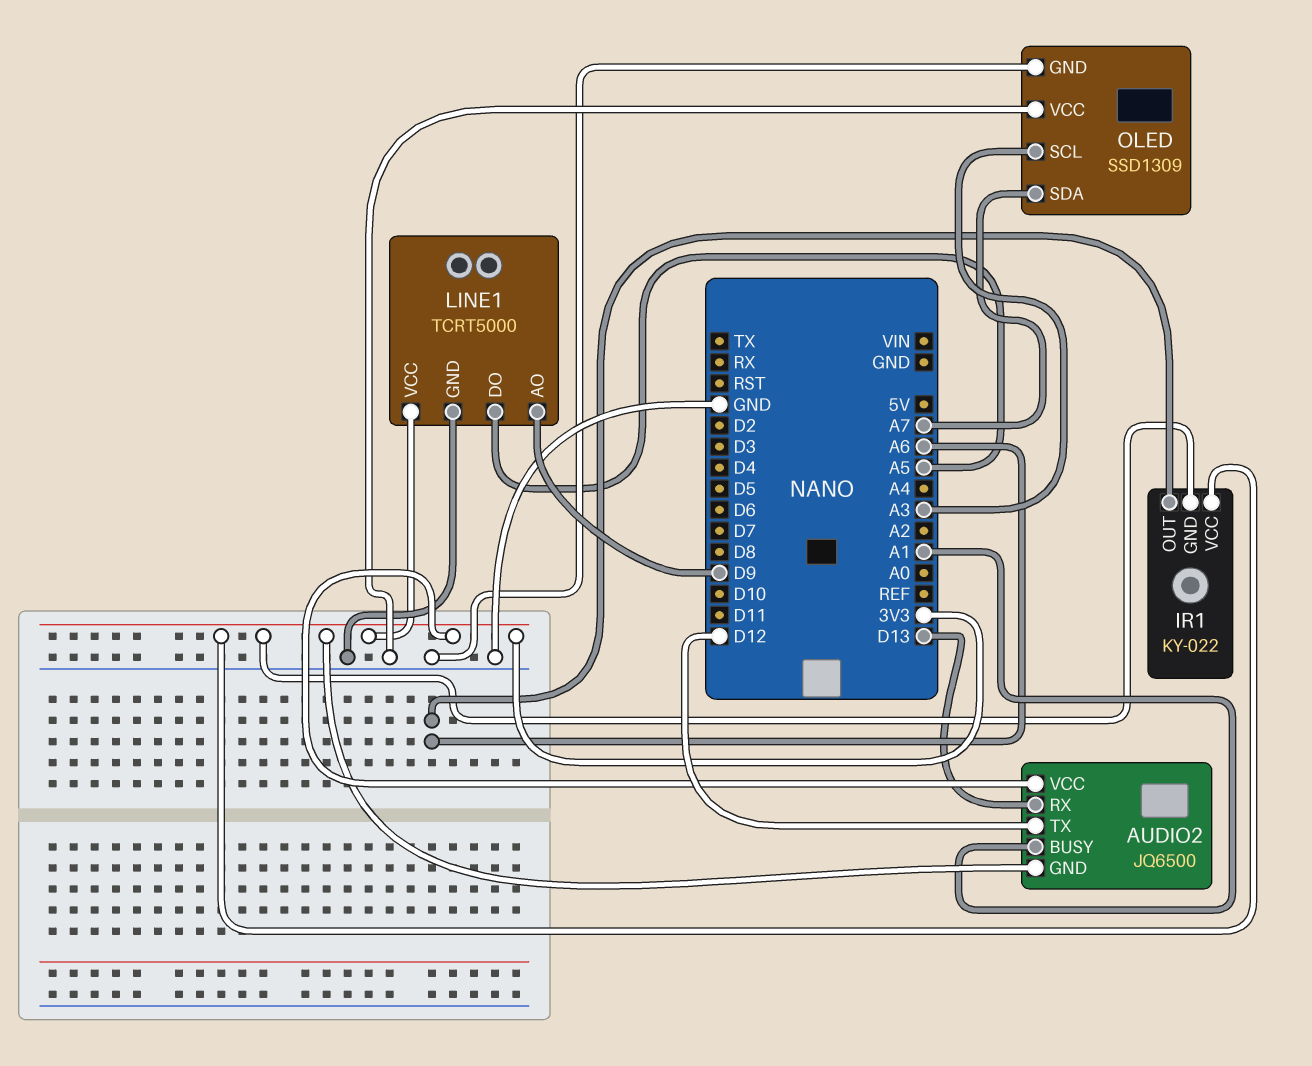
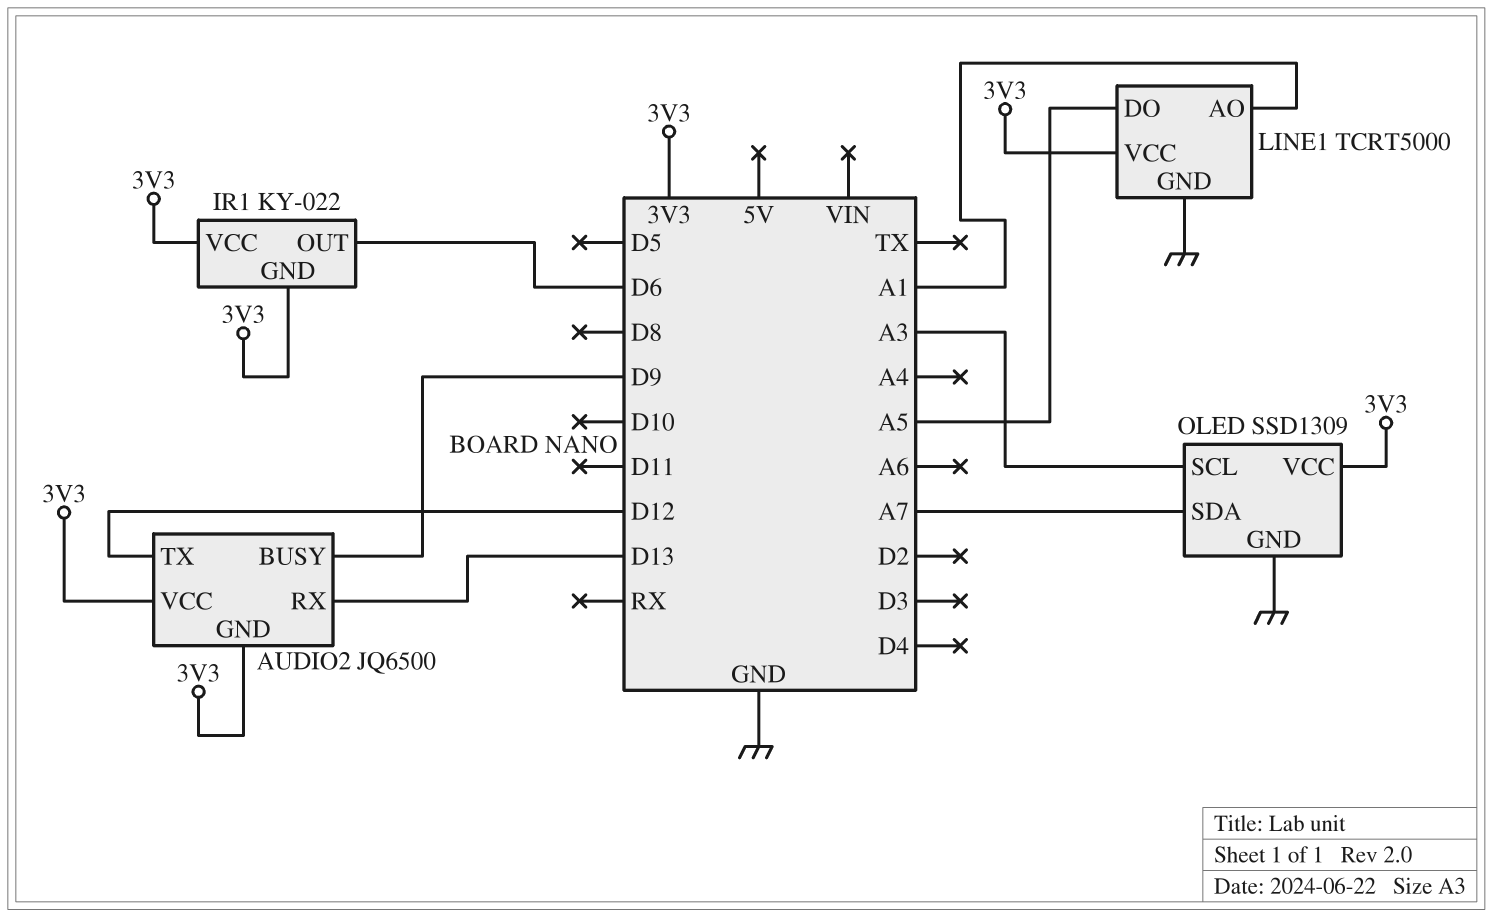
AUDIO2 pin BUSY: A1 -> D9
IR1 pin OUT: A6 -> D6
LINE1 pin AO: D9 -> A1
OLED pin VCC: GND -> 3V3

